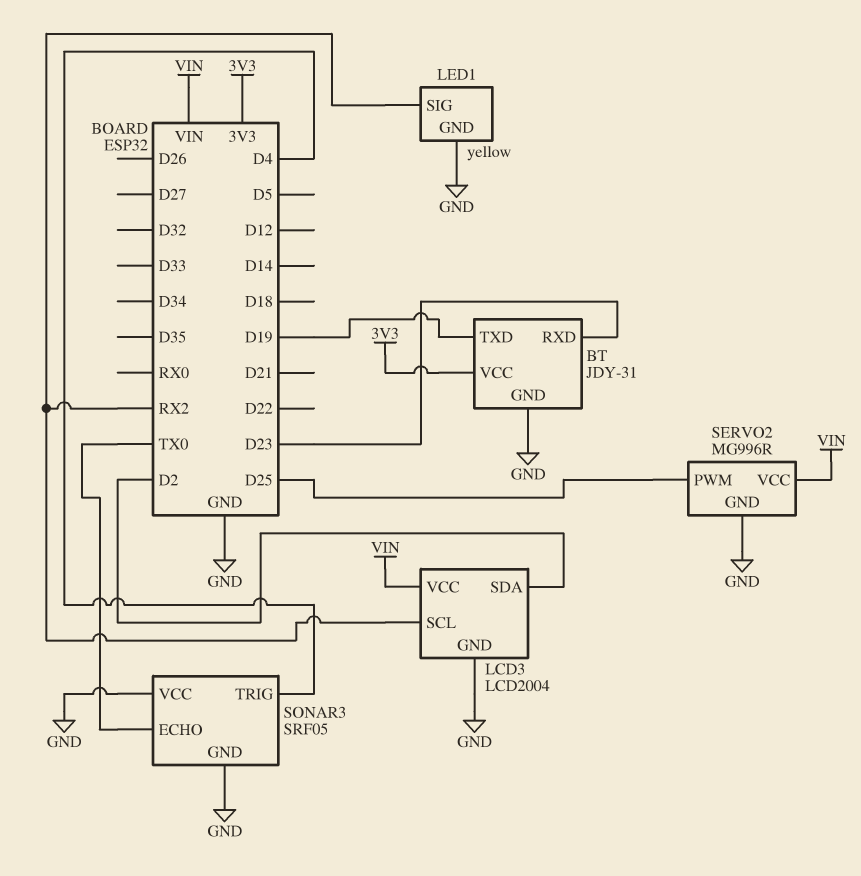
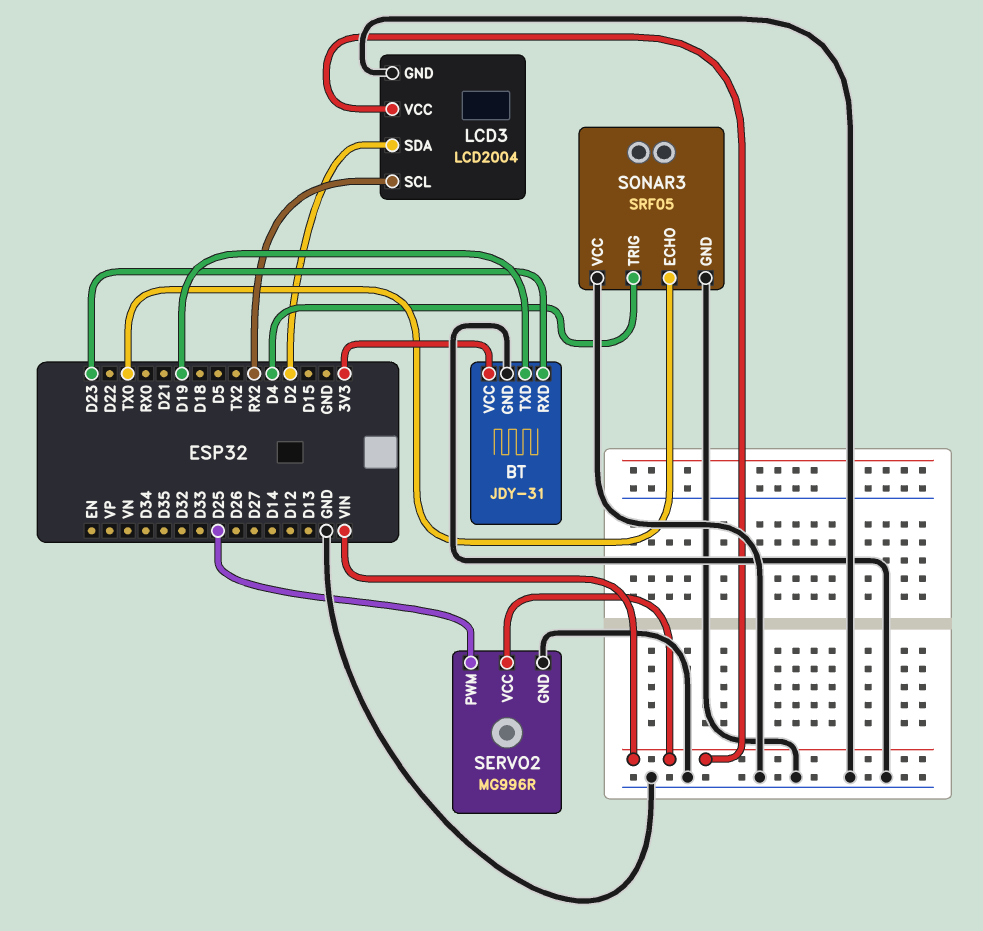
LED1: yellow -> none
LED1 pin GND: GND -> none
LED1 pin SIG: RX2 -> none

